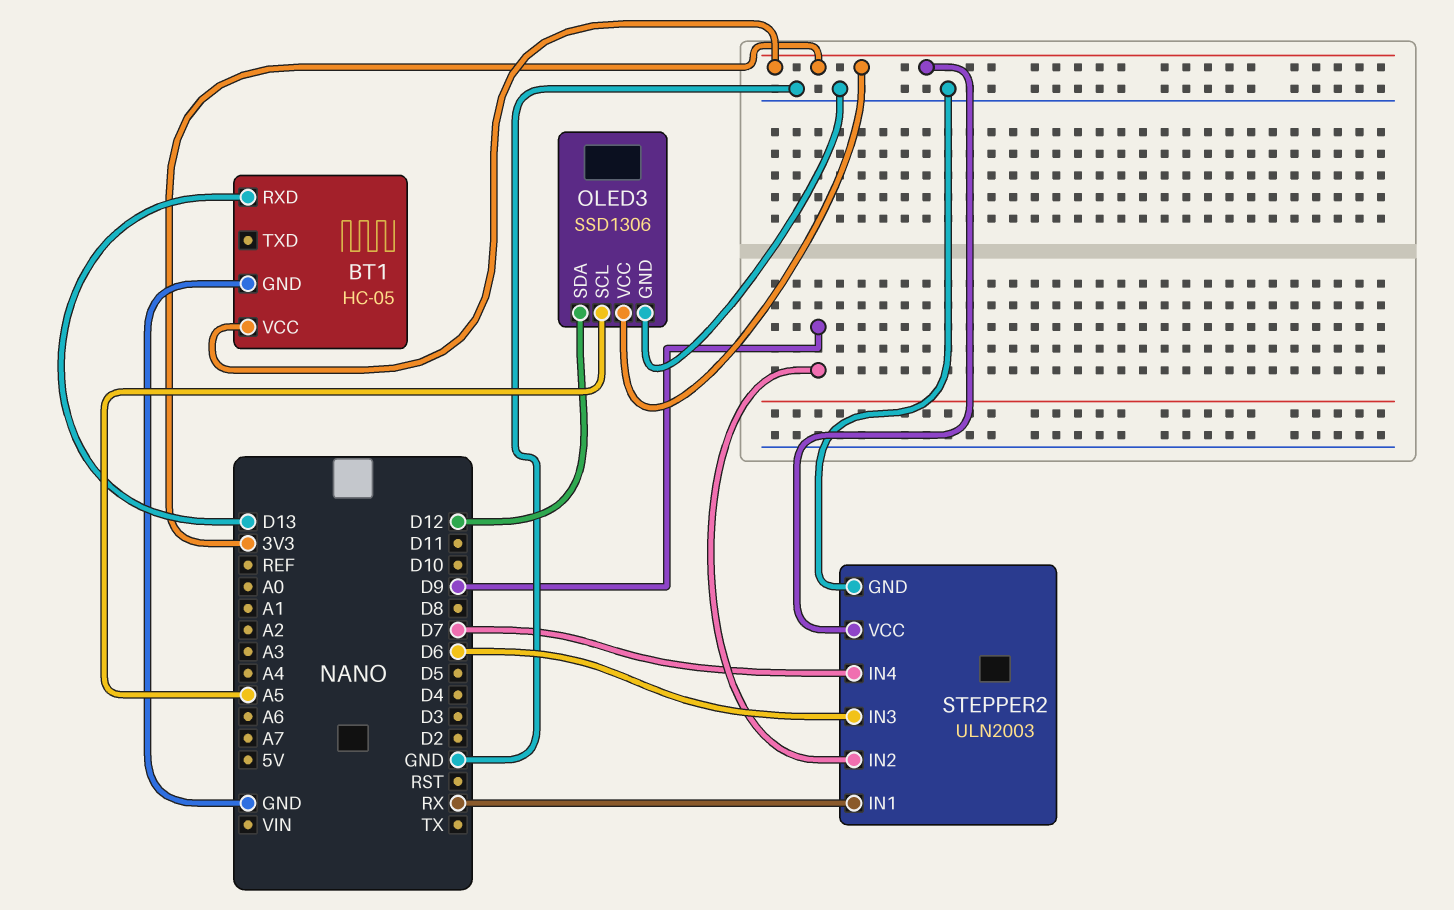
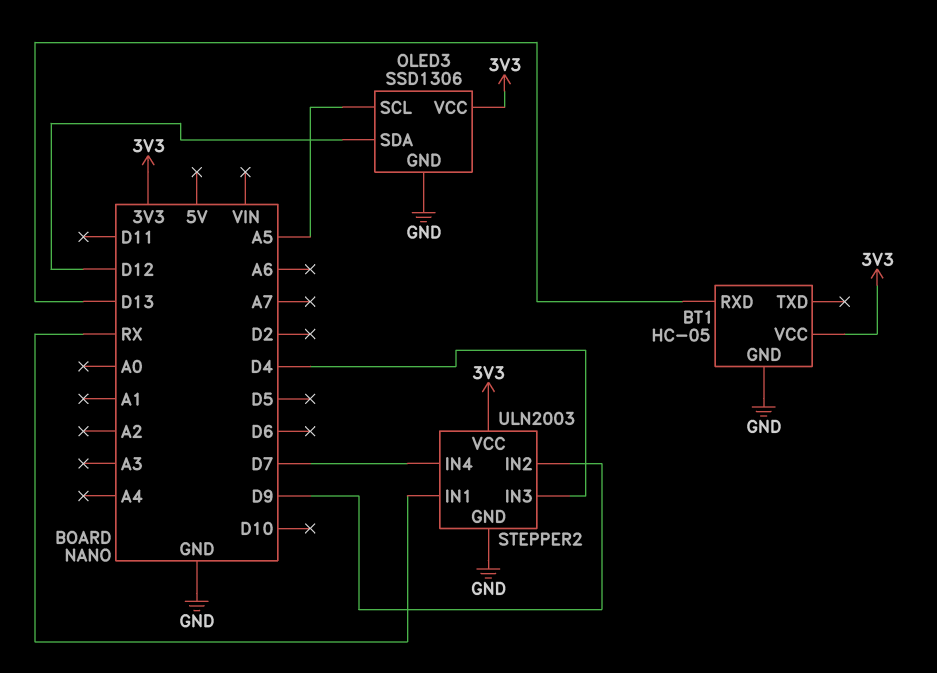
STEPPER2 pin IN3: D6 -> D4

